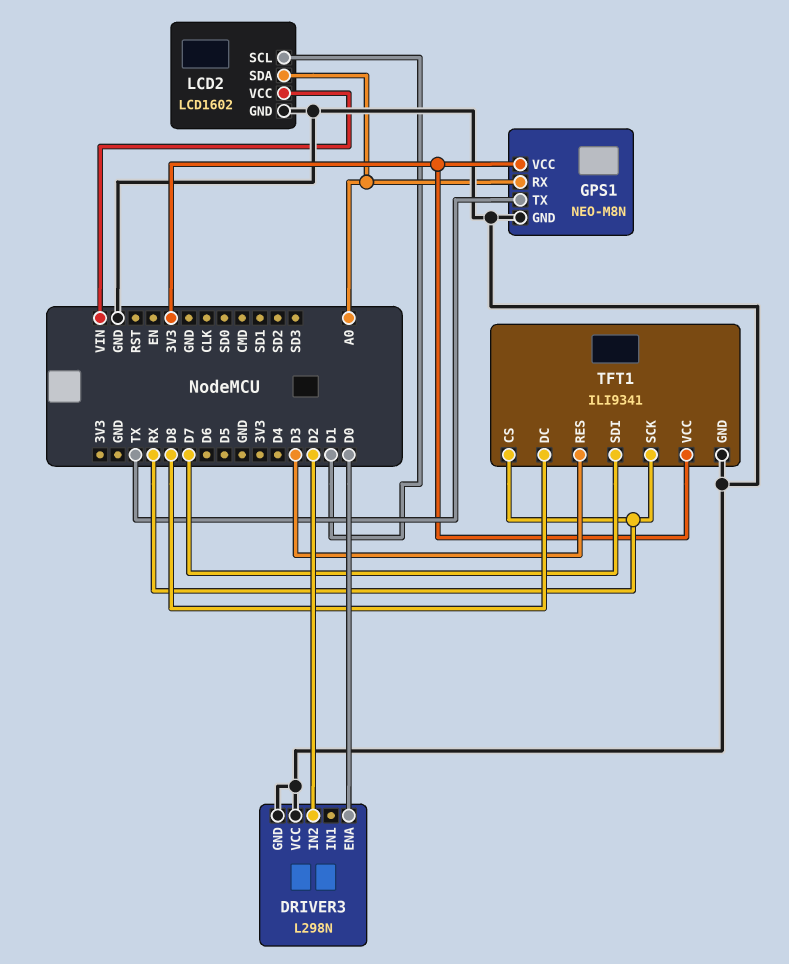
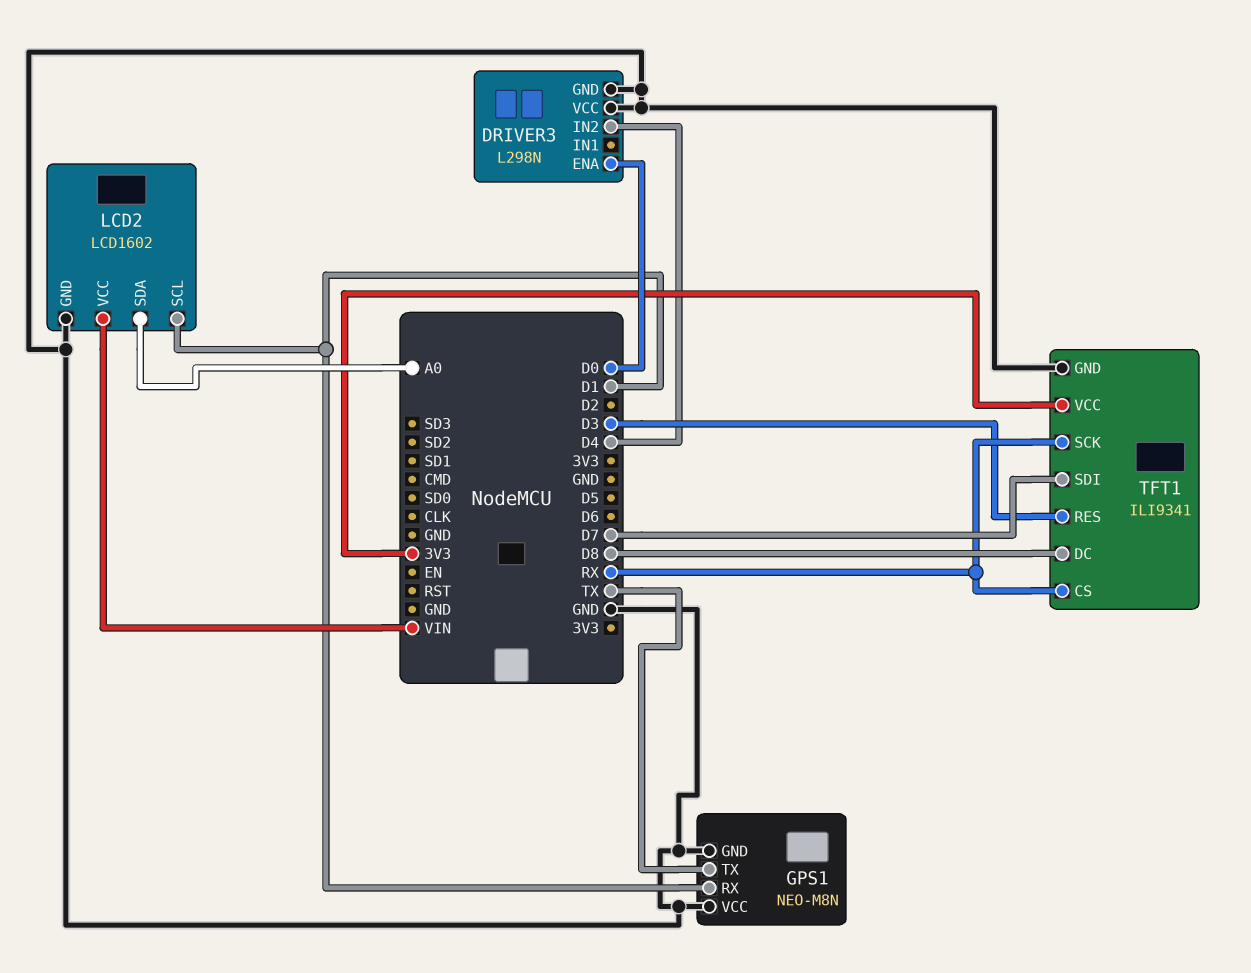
DRIVER3 pin IN2: D2 -> D4
GPS1 pin RX: A0 -> D1
GPS1 pin VCC: 3V3 -> GND

